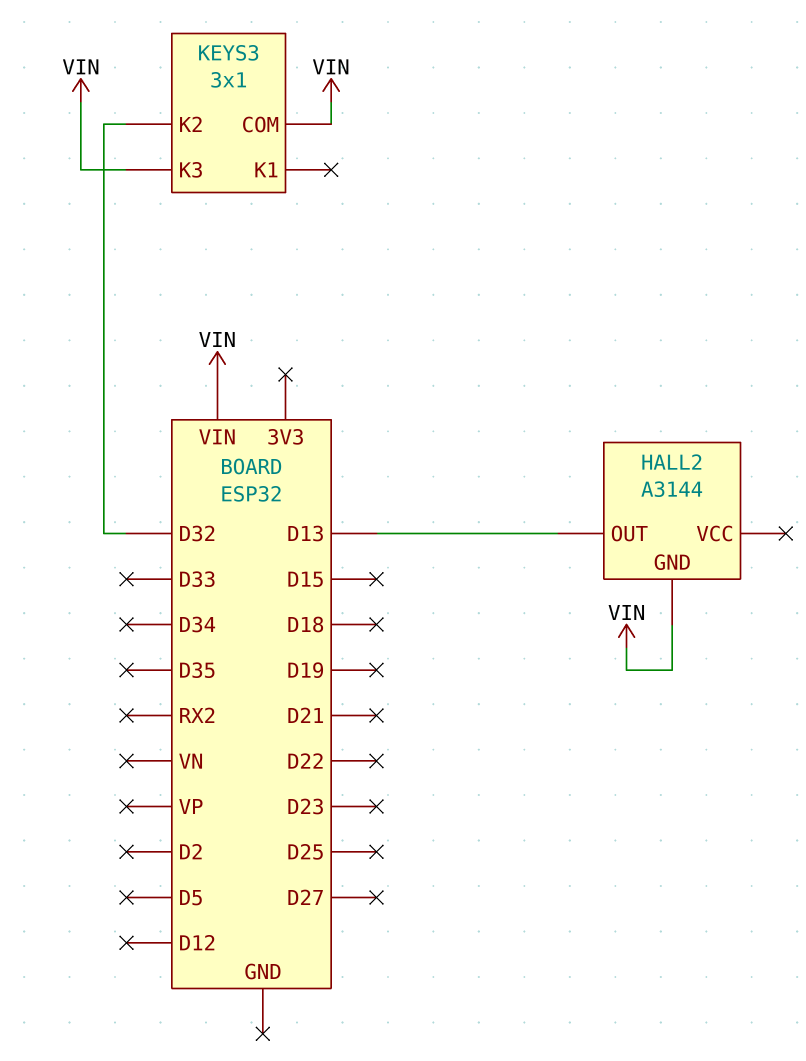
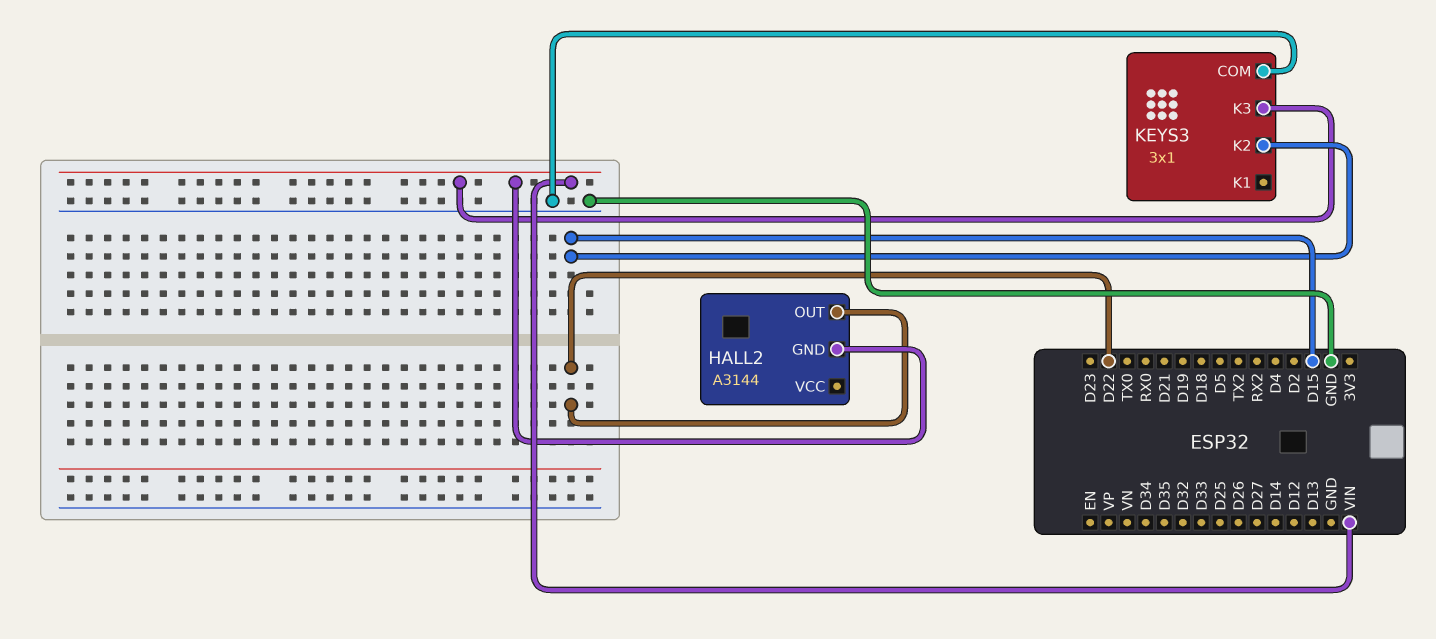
HALL2 pin OUT: D13 -> D22
KEYS3 pin COM: VIN -> GND
KEYS3 pin K2: D32 -> D15

